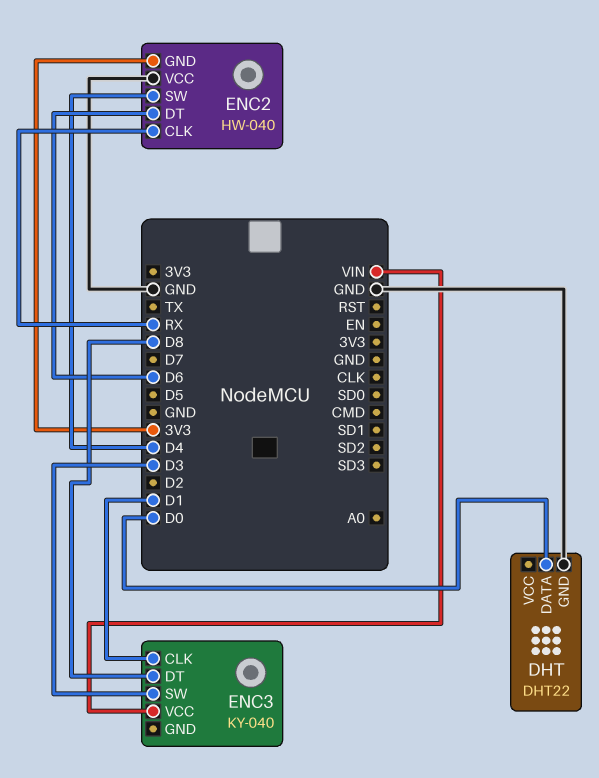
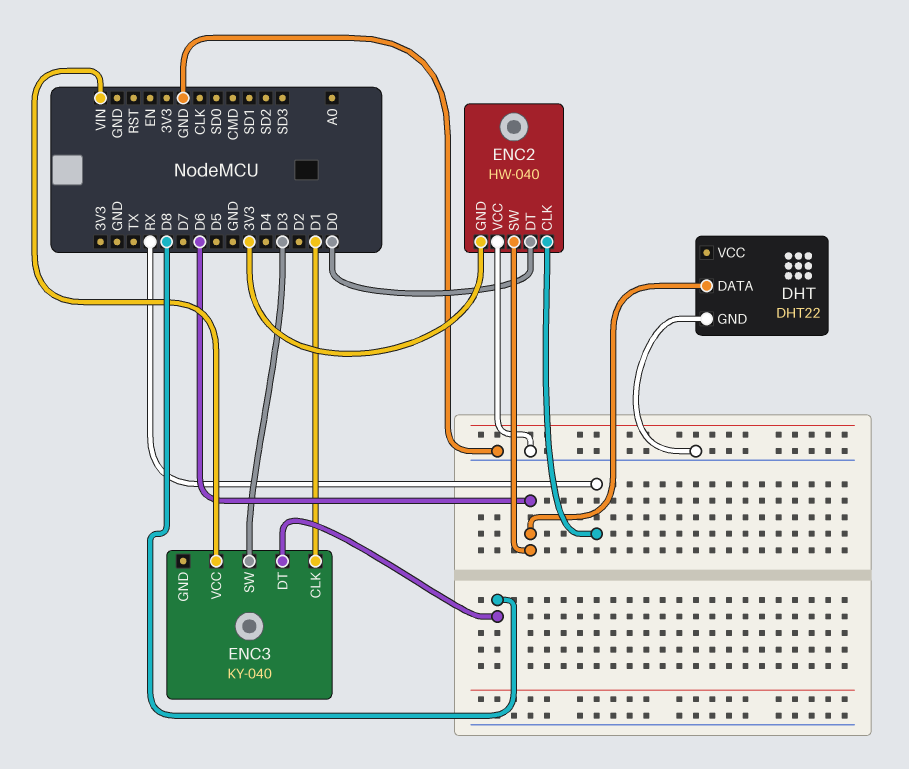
DHT pin DATA: D0 -> D6
ENC2 pin DT: D6 -> D0
ENC2 pin SW: D4 -> D6

